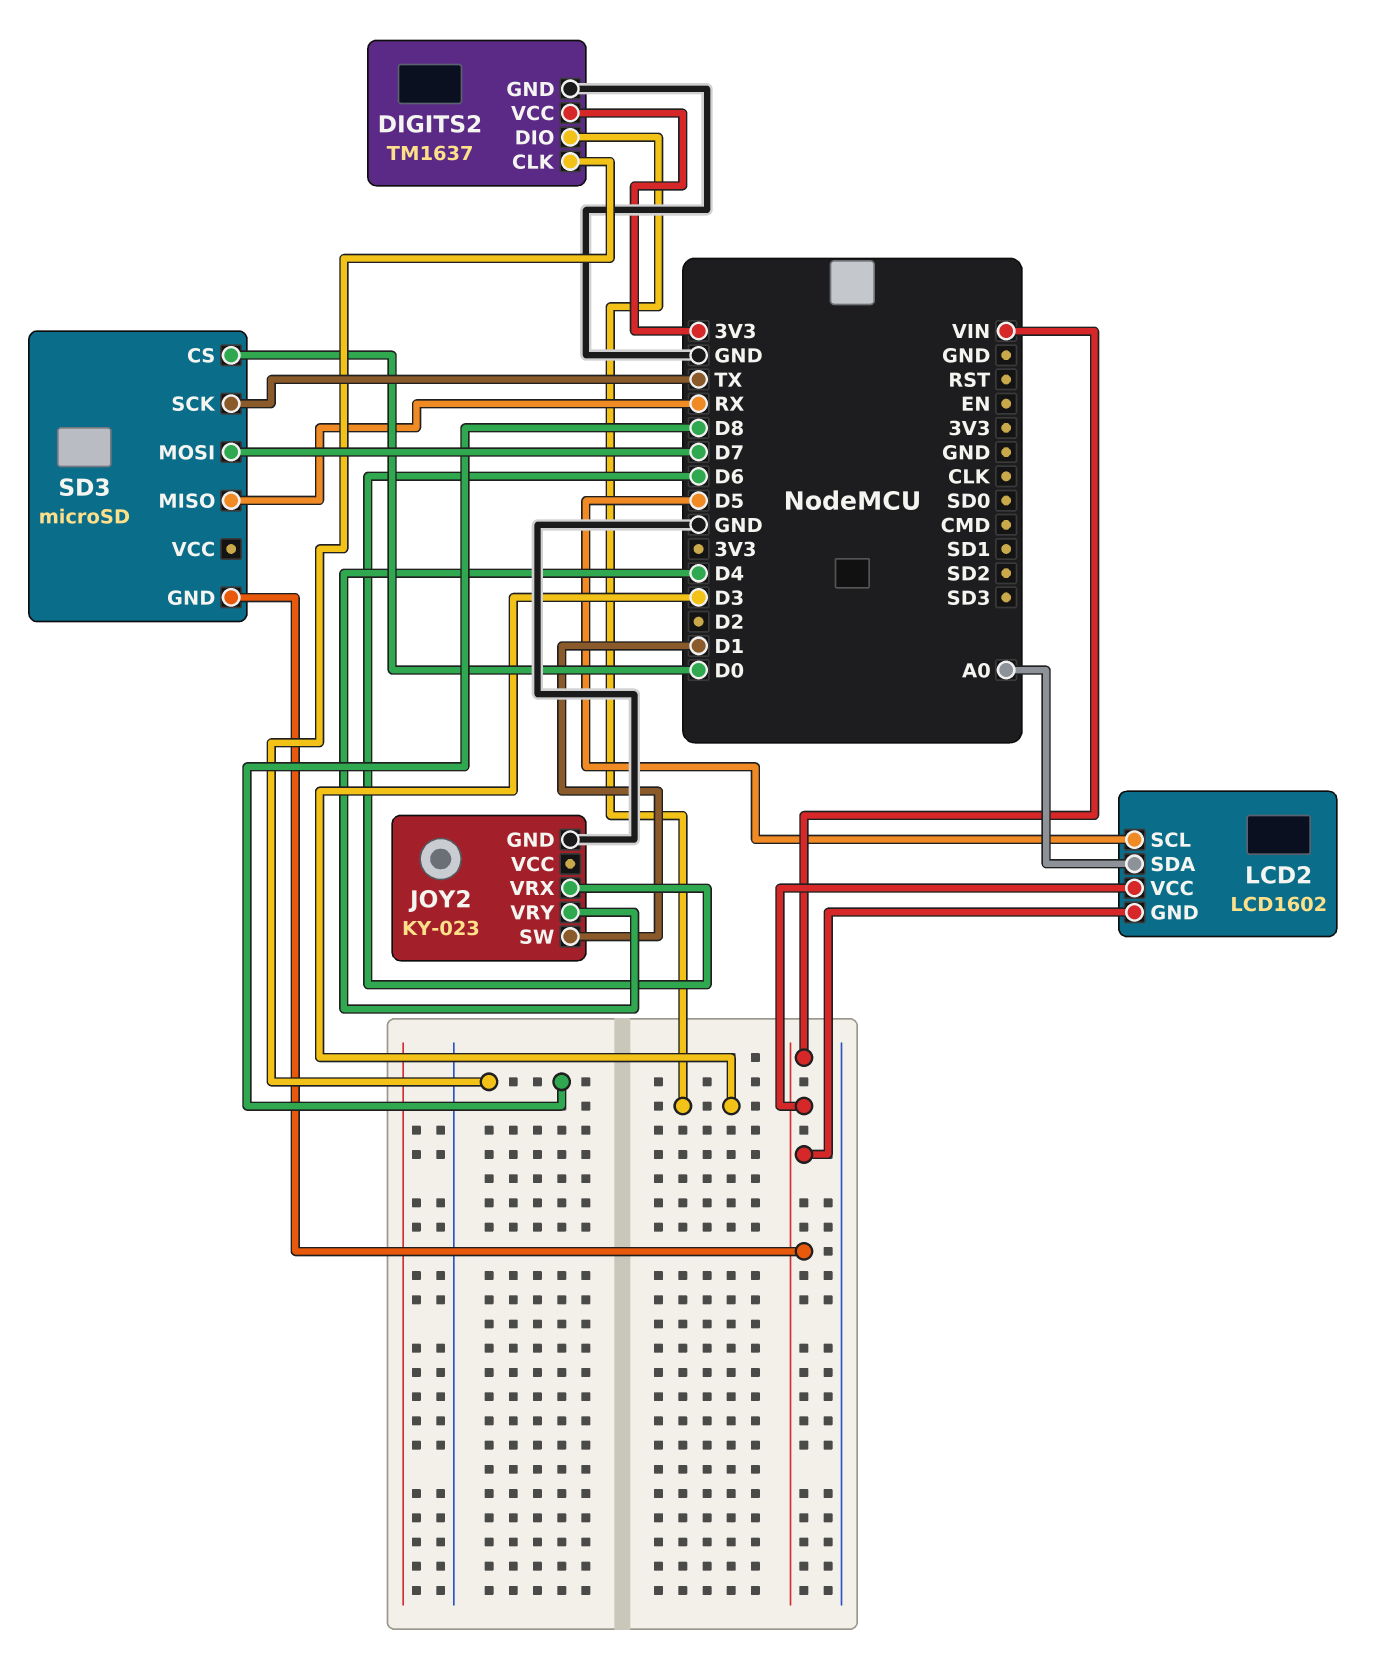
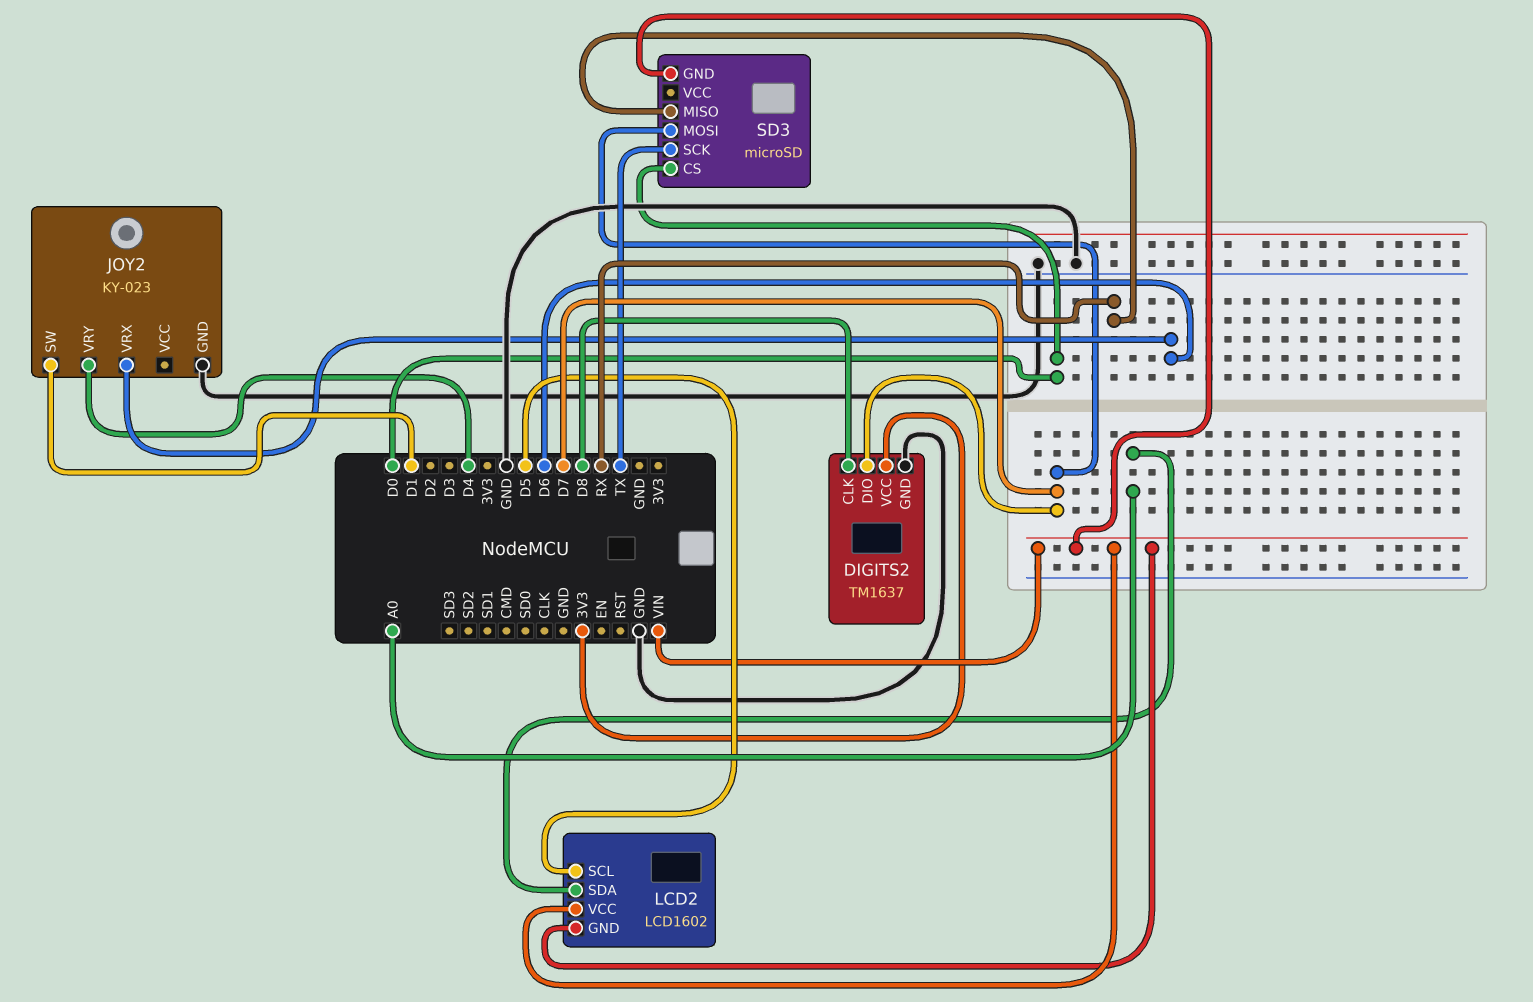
DIGITS2 pin DIO: D3 -> D7

